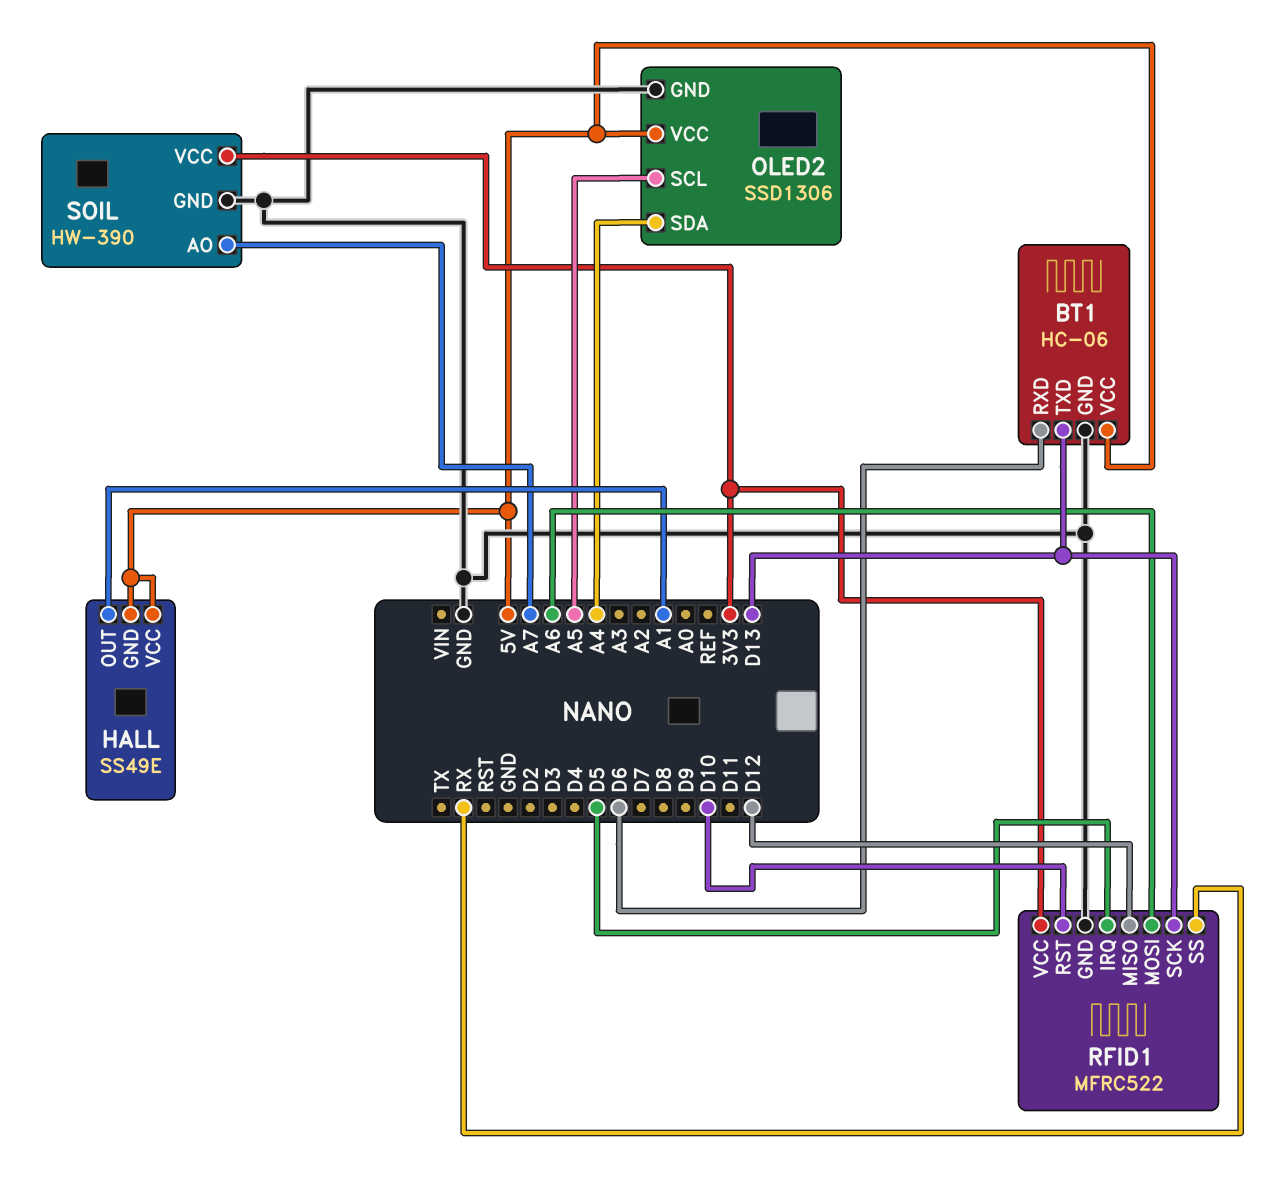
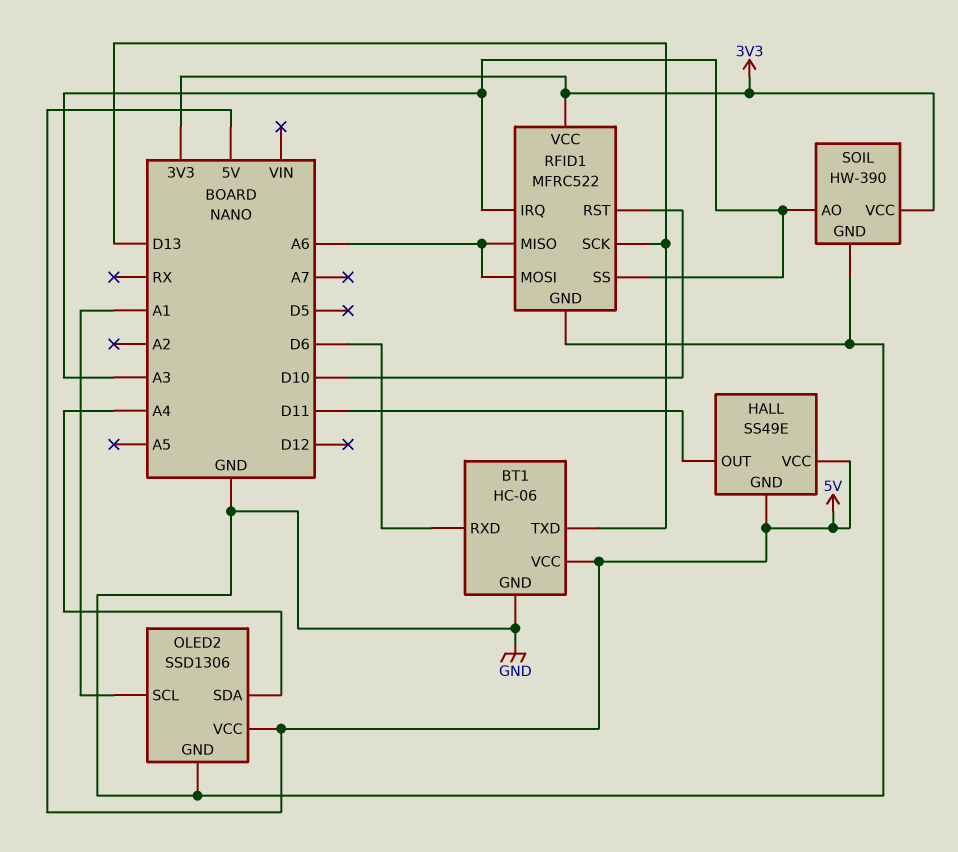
HALL pin OUT: A1 -> D11
OLED2 pin SCL: A5 -> A1
RFID1 pin IRQ: D5 -> A3
RFID1 pin MISO: D12 -> A6
RFID1 pin SS: RX -> A3
SOIL pin AO: A7 -> A3

